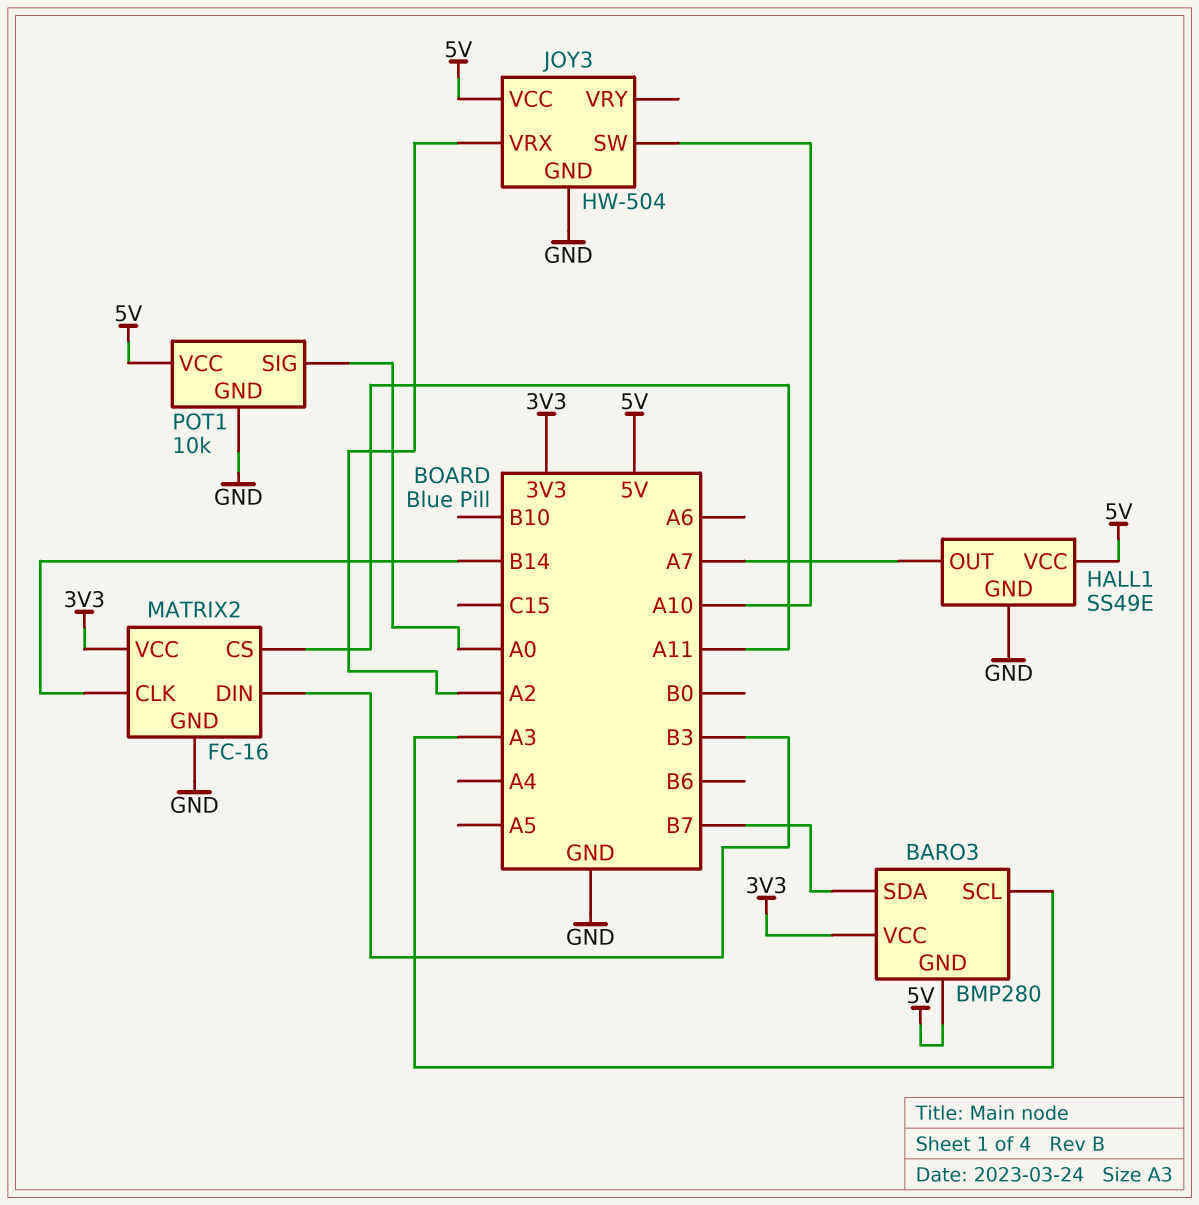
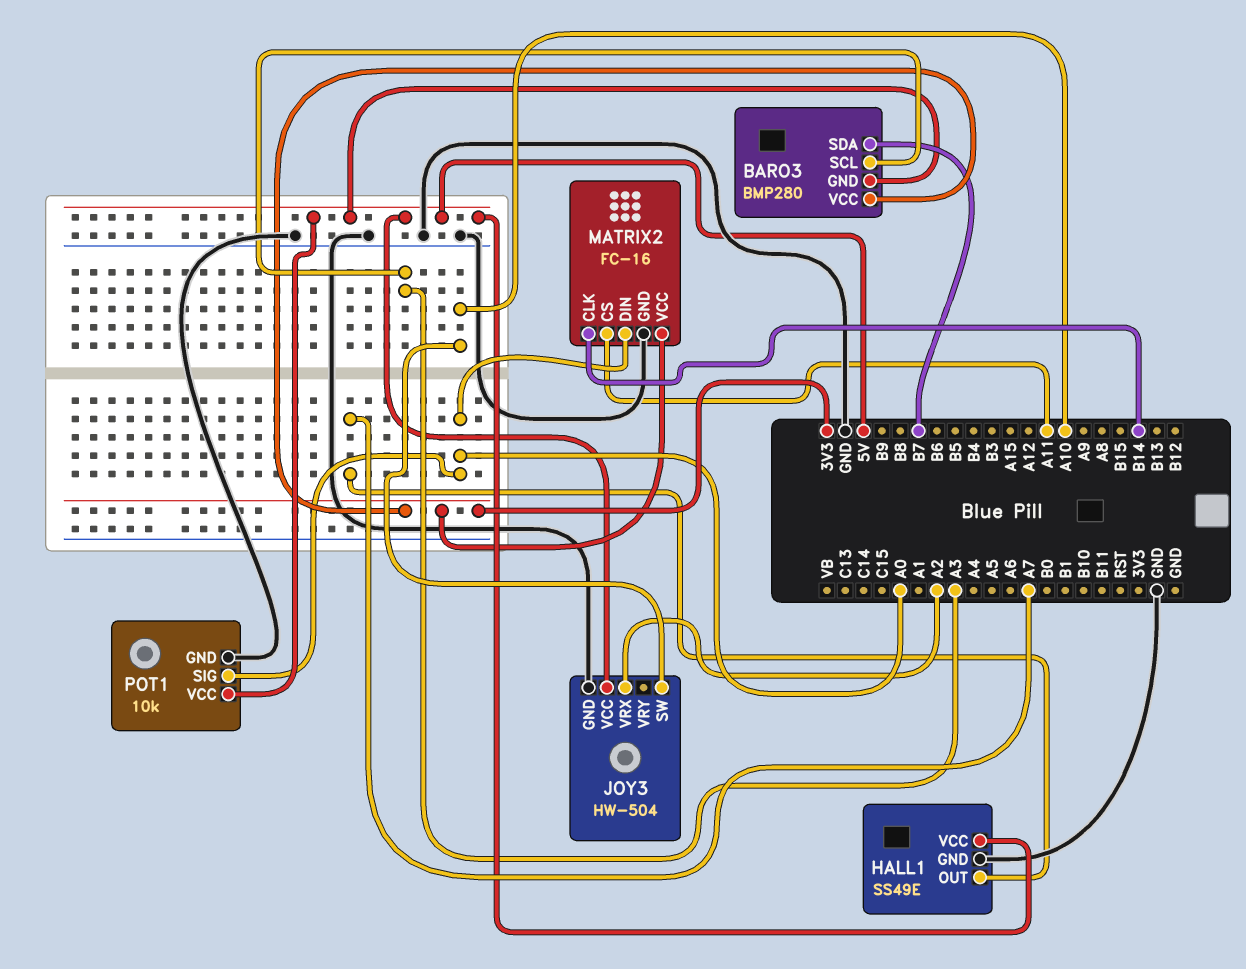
MATRIX2 pin DIN: B3 -> A0

